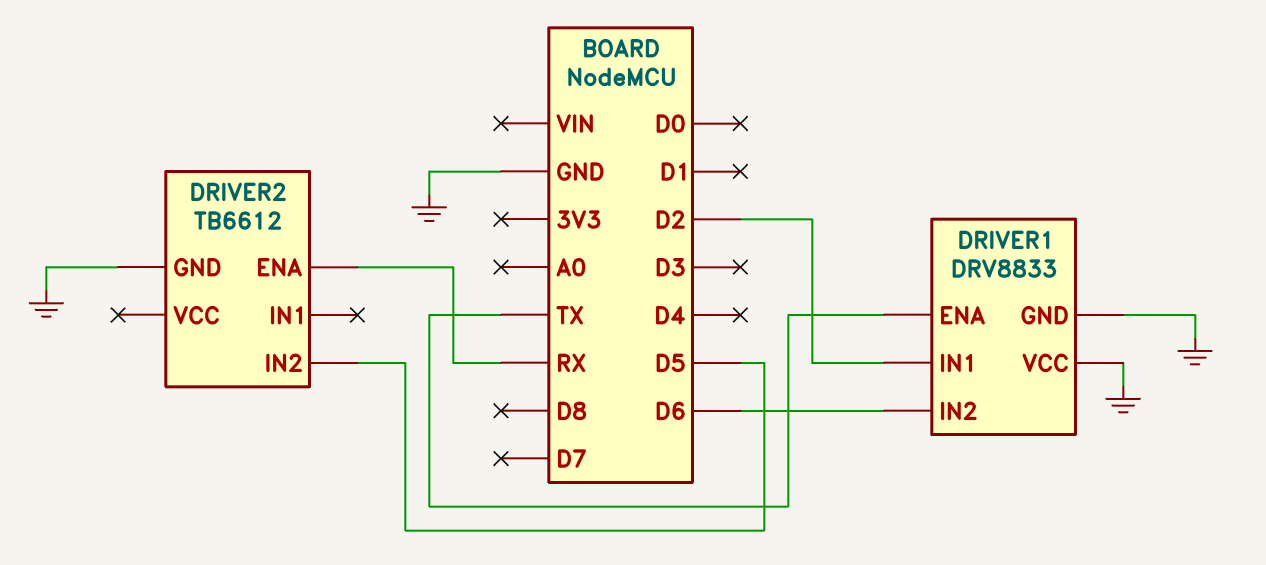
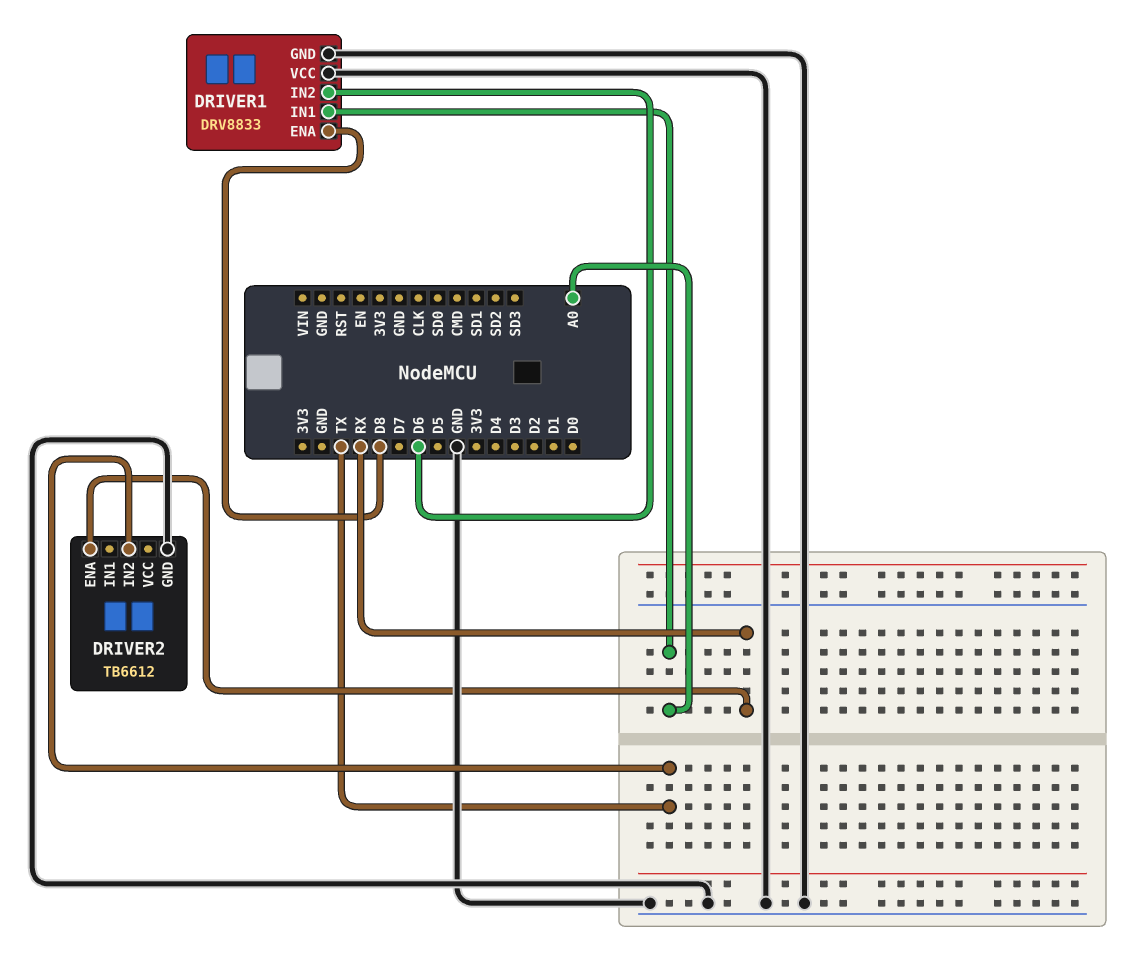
DRIVER1 pin ENA: TX -> D8
DRIVER1 pin IN1: D2 -> A0
DRIVER2 pin IN2: D5 -> TX

